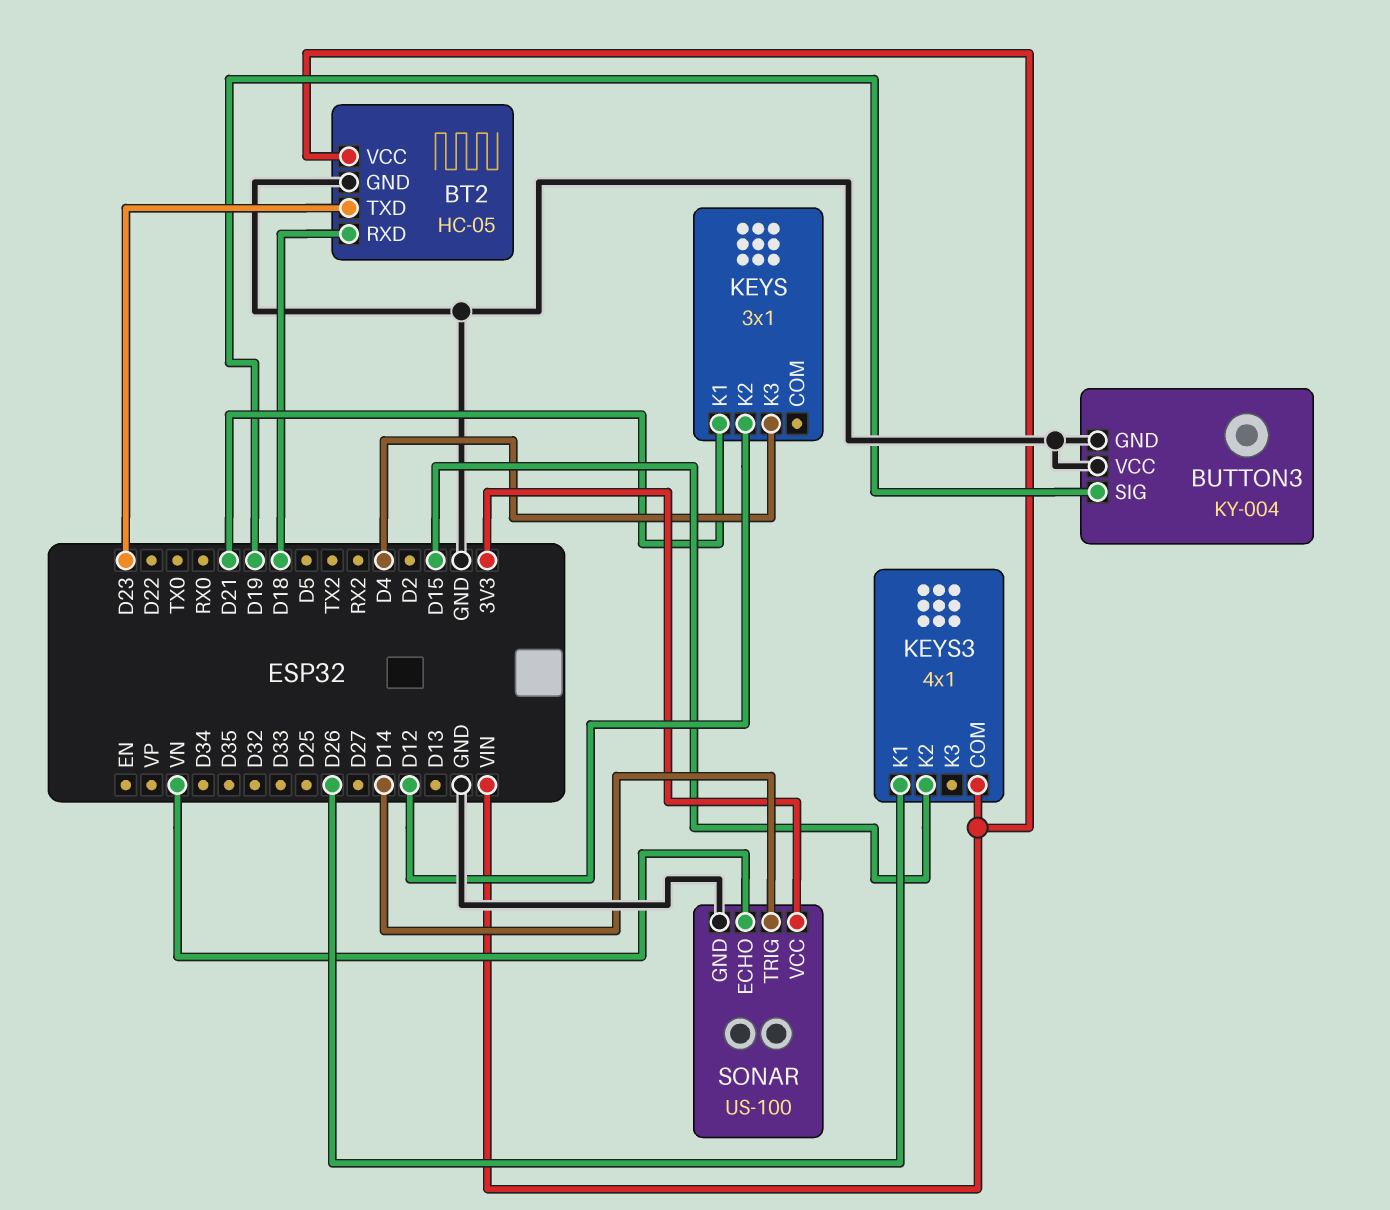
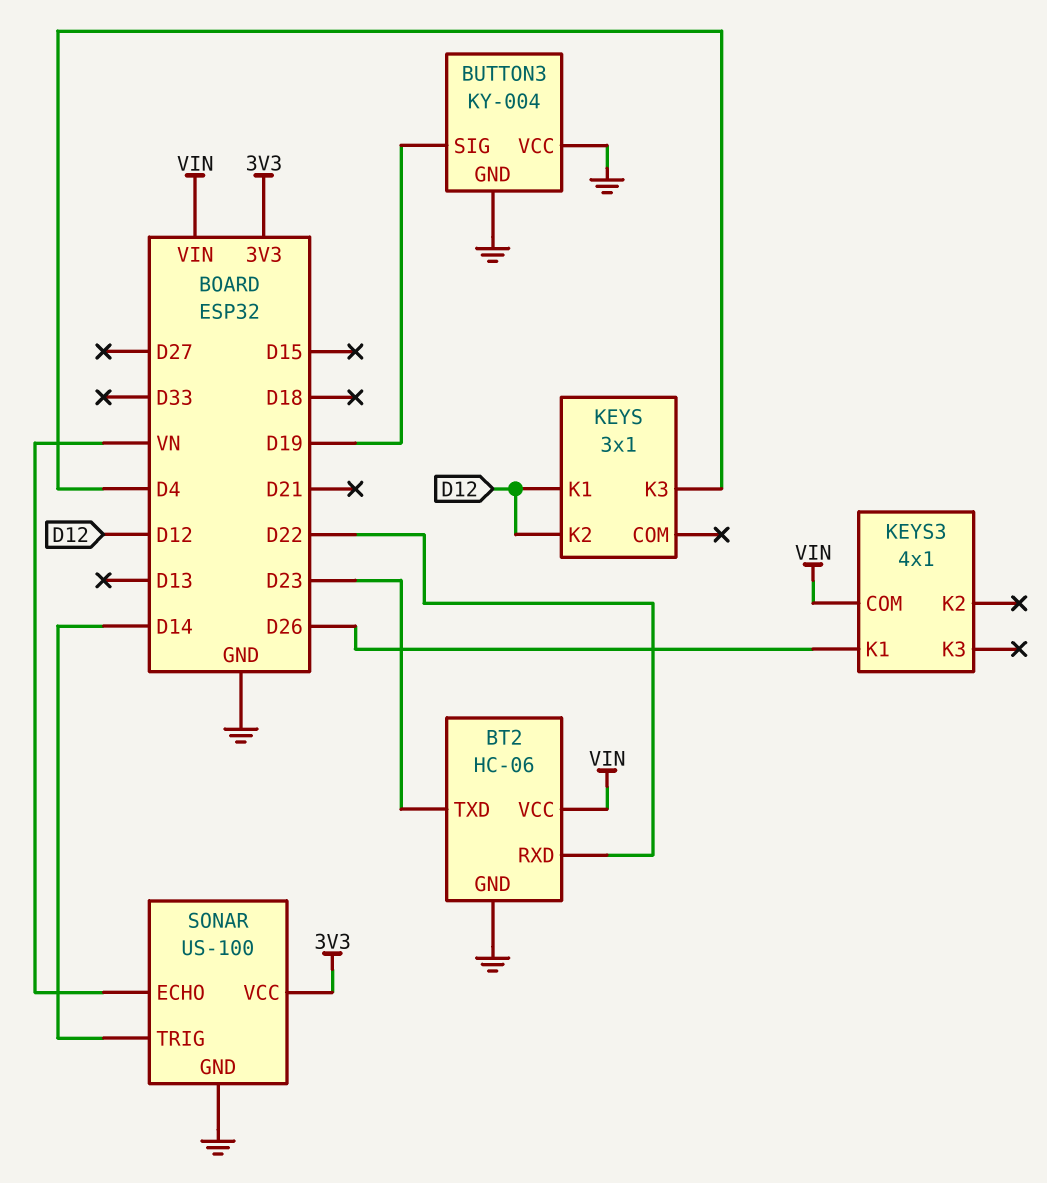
BT2: HC-05 -> HC-06
BT2 pin RXD: D18 -> D22
KEYS pin K1: D21 -> D12
KEYS3 pin K2: D15 -> none

